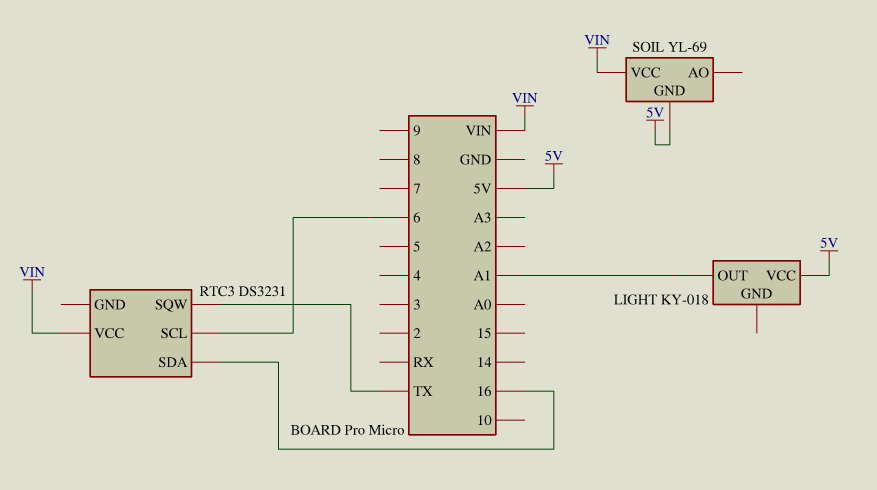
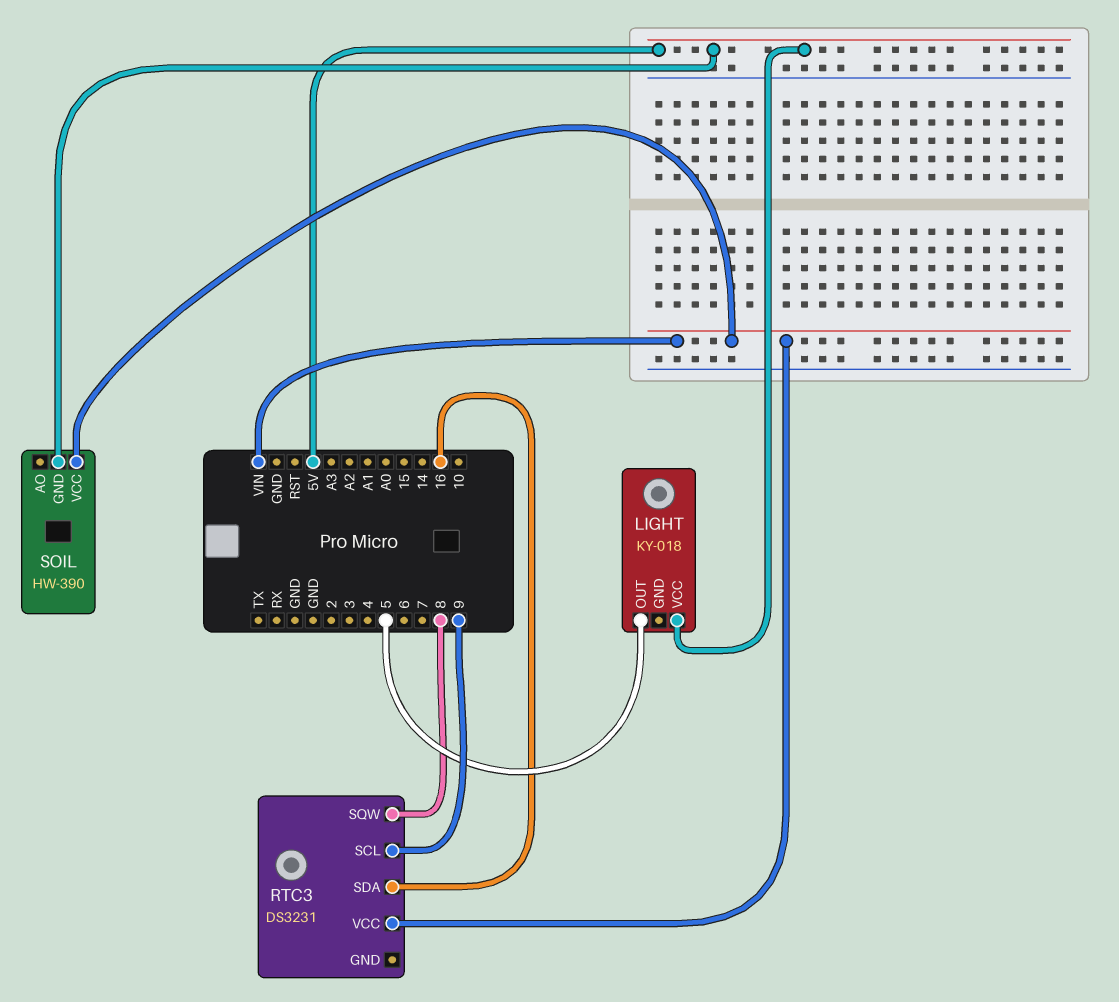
LIGHT pin OUT: A1 -> 5
RTC3 pin SCL: 6 -> 9
RTC3 pin SQW: TX -> 8
SOIL: YL-69 -> HW-390

